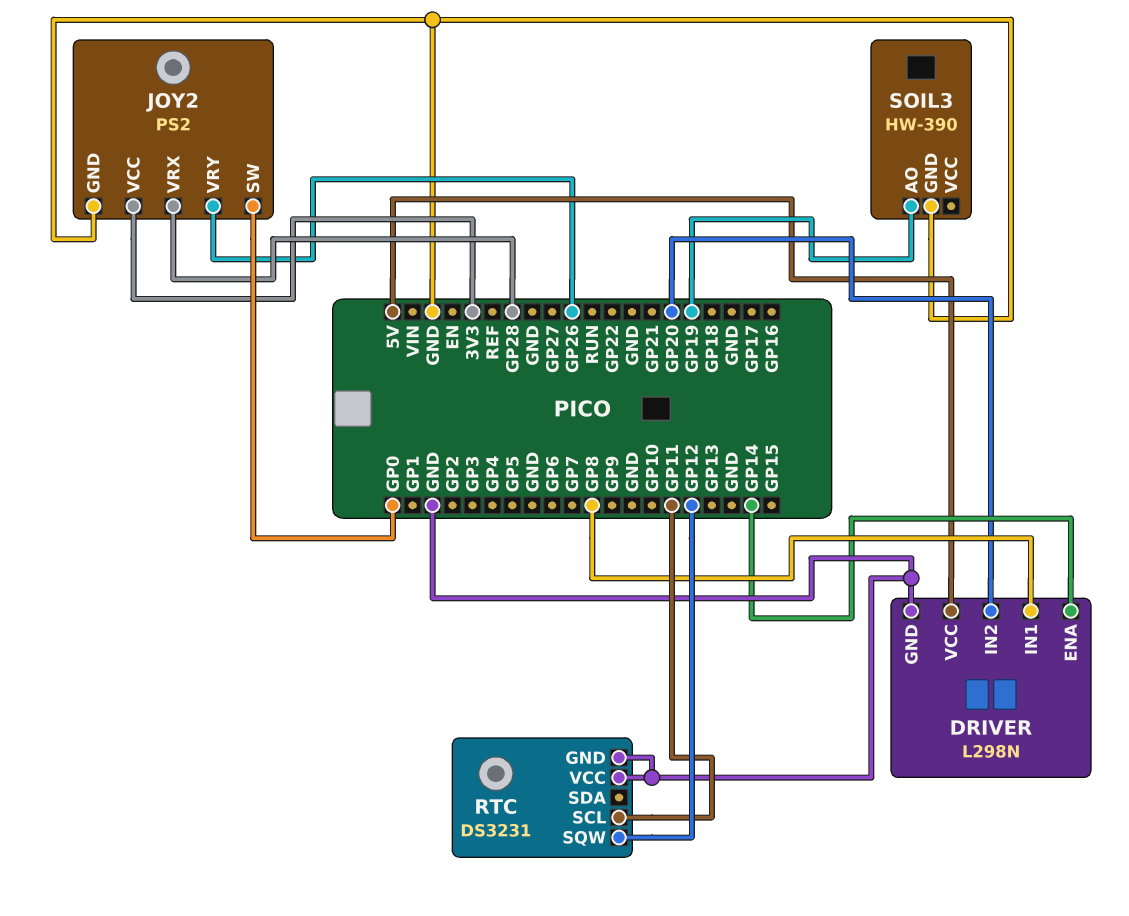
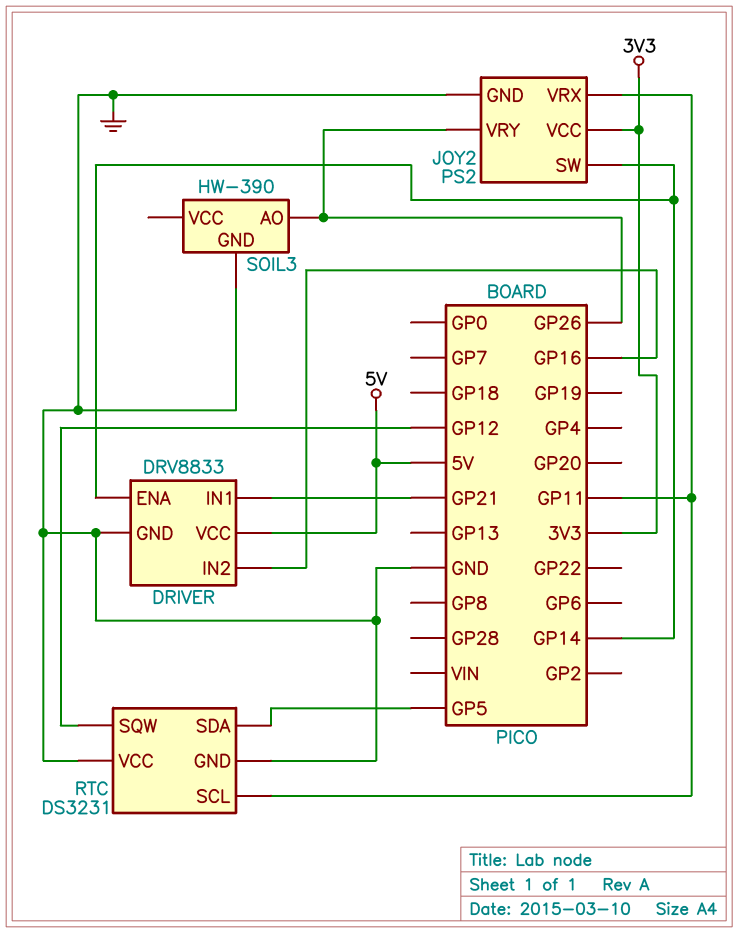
DRIVER: L298N -> DRV8833
DRIVER pin IN1: GP8 -> GP21
DRIVER pin IN2: GP20 -> GP16
JOY2 pin SW: GP0 -> GP14
JOY2 pin VRX: GP28 -> GP11
RTC pin SDA: none -> GP5
SOIL3 pin AO: GP19 -> GP26

